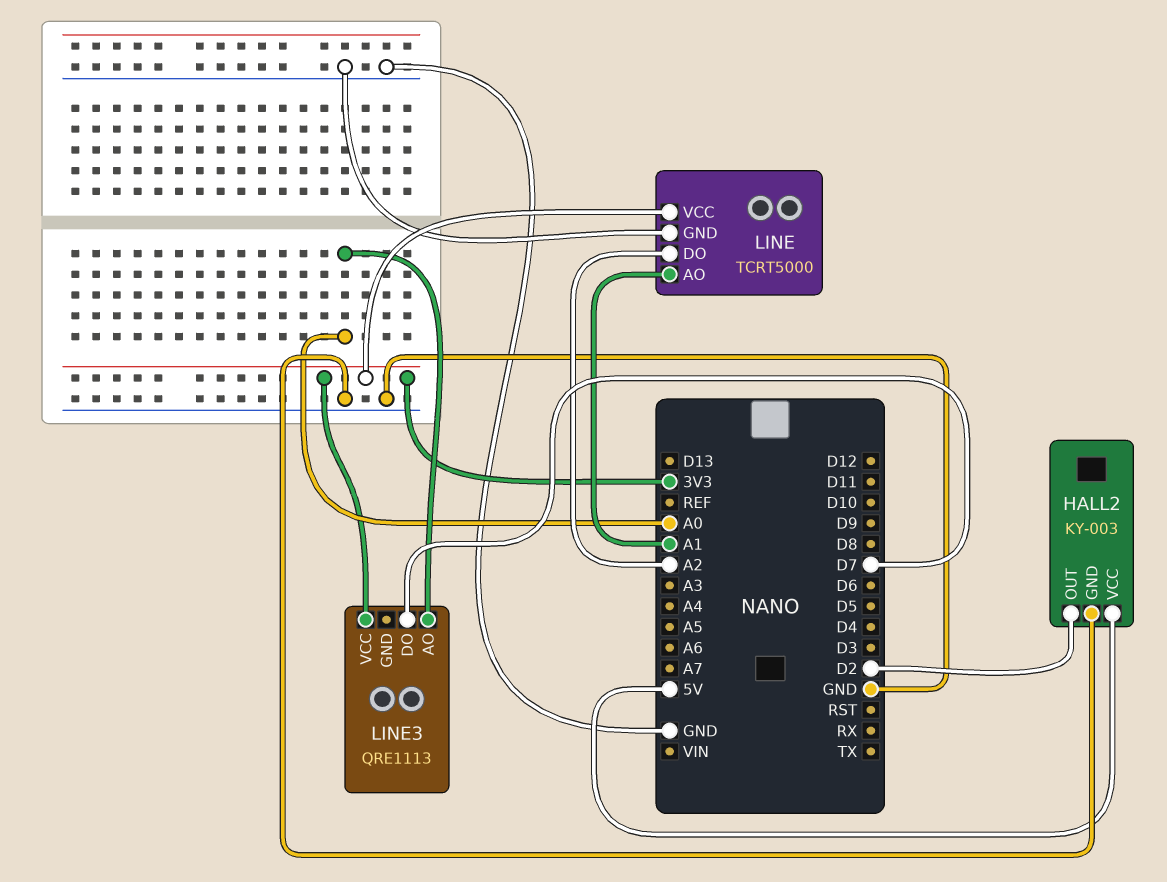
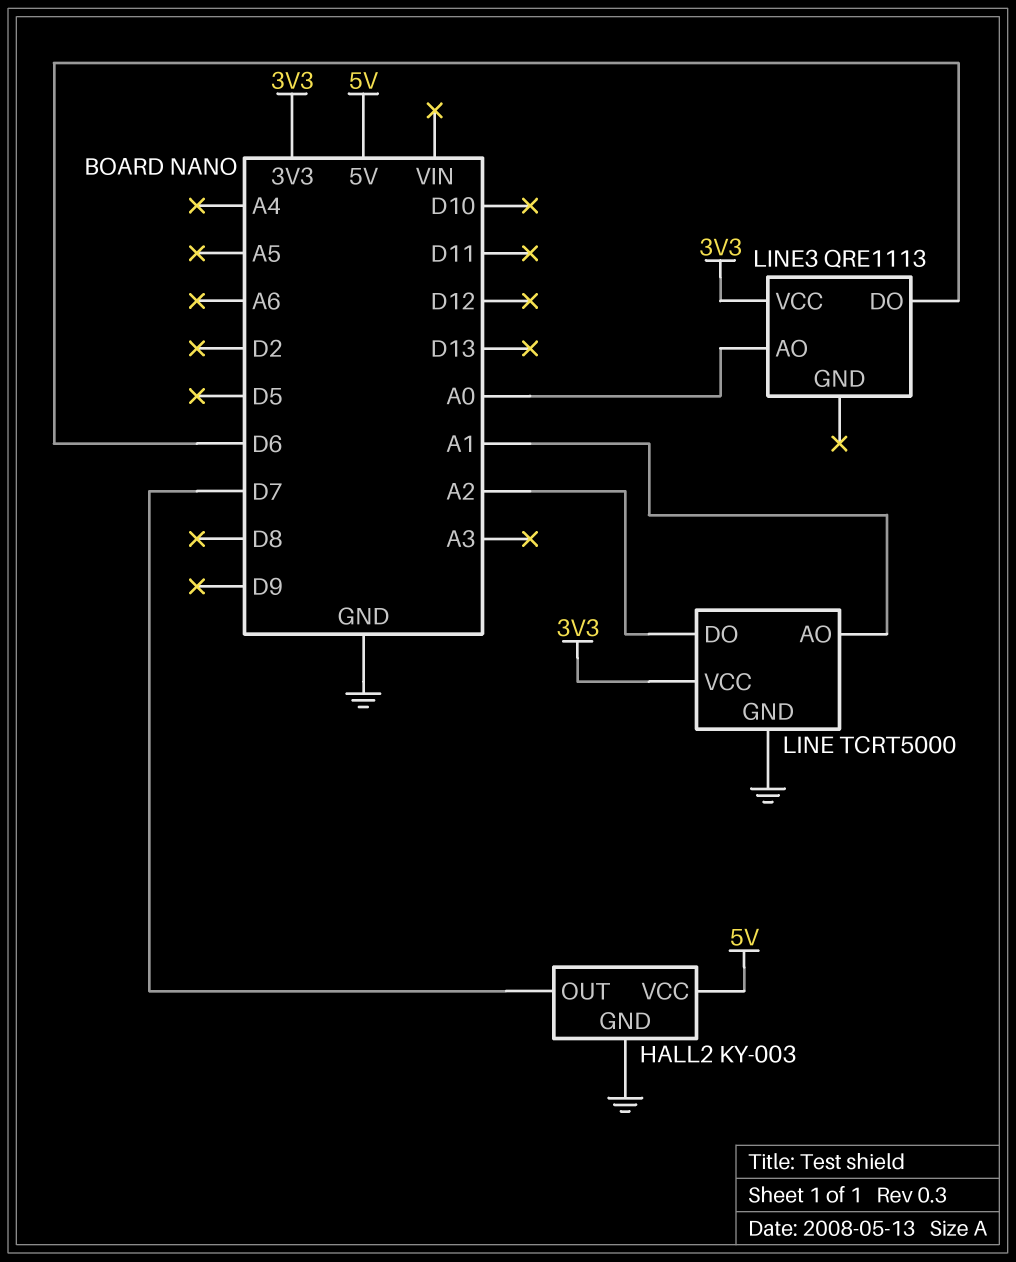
HALL2 pin OUT: D2 -> D7
LINE3 pin DO: D7 -> D6

